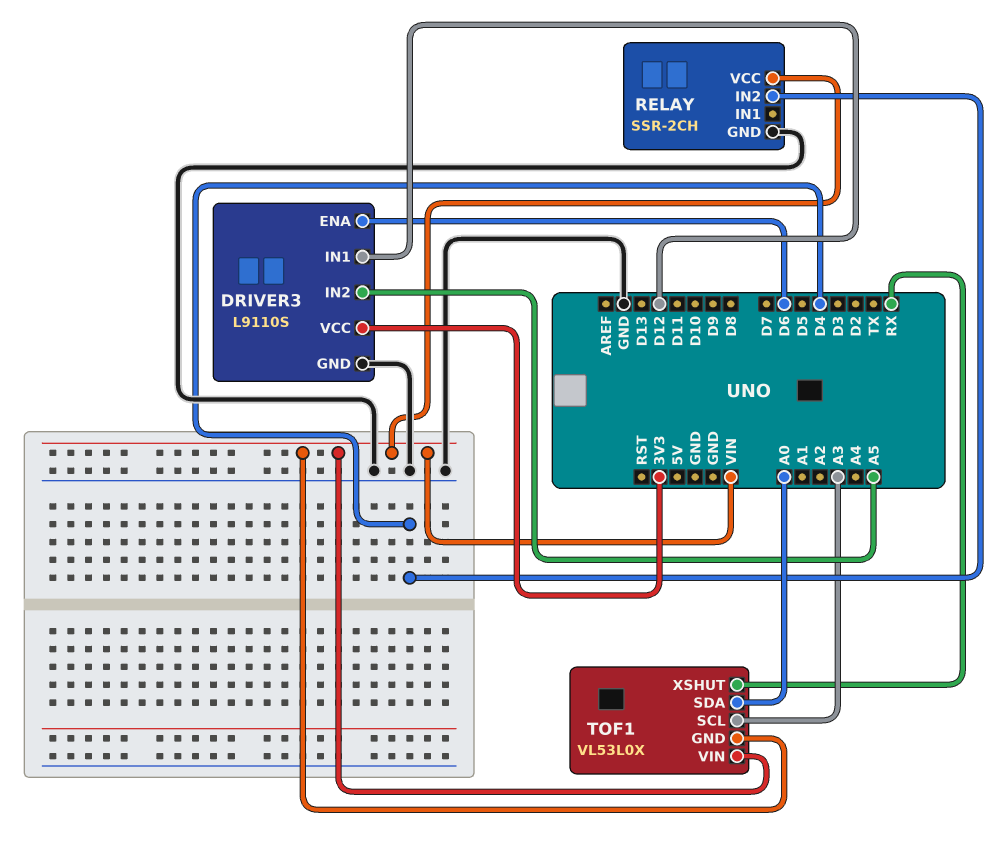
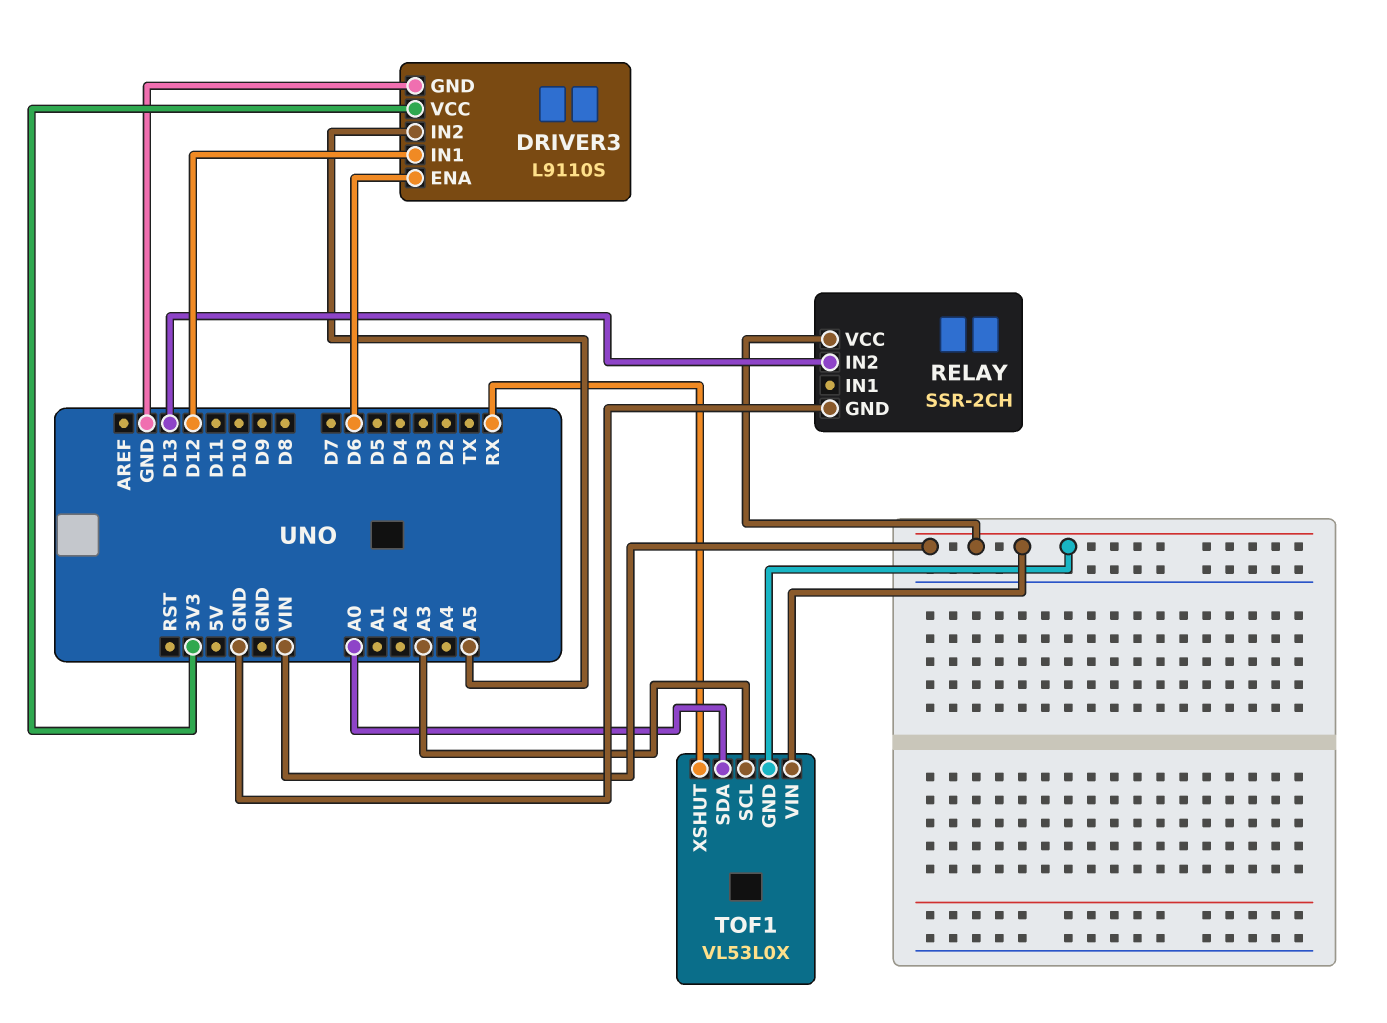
RELAY pin IN2: D4 -> D13

